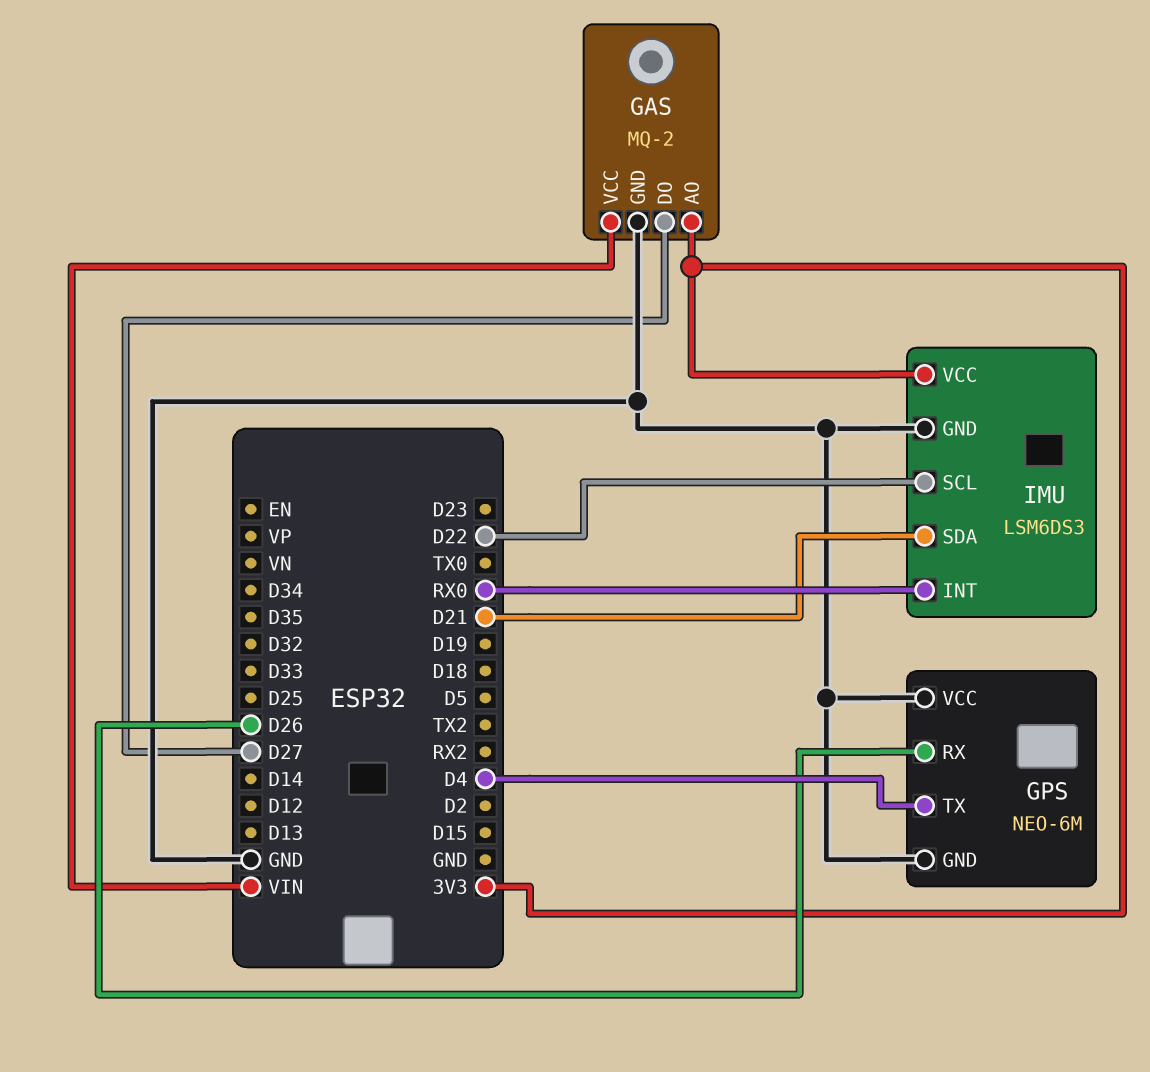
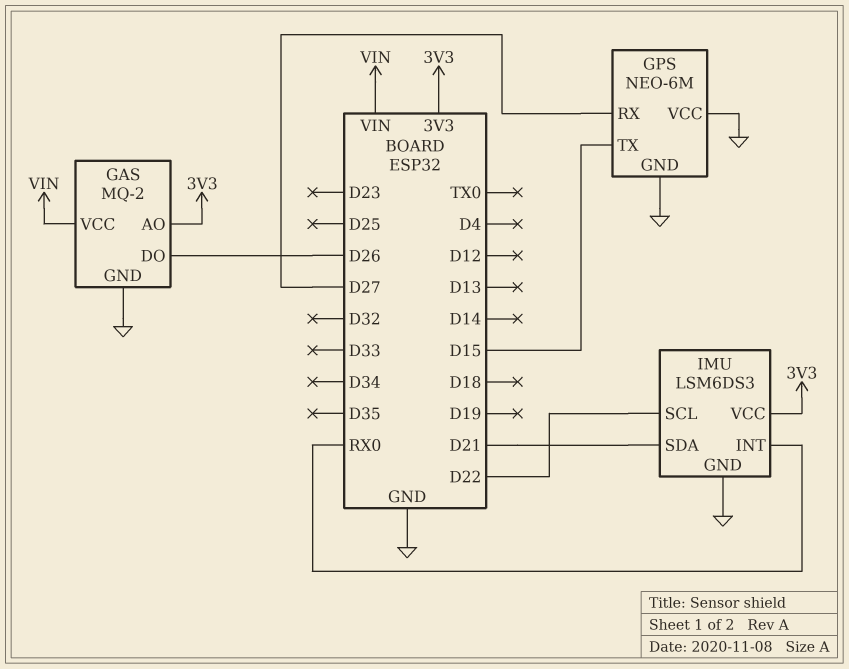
GAS pin DO: D27 -> D26
GPS pin RX: D26 -> D27
GPS pin TX: D4 -> D15

